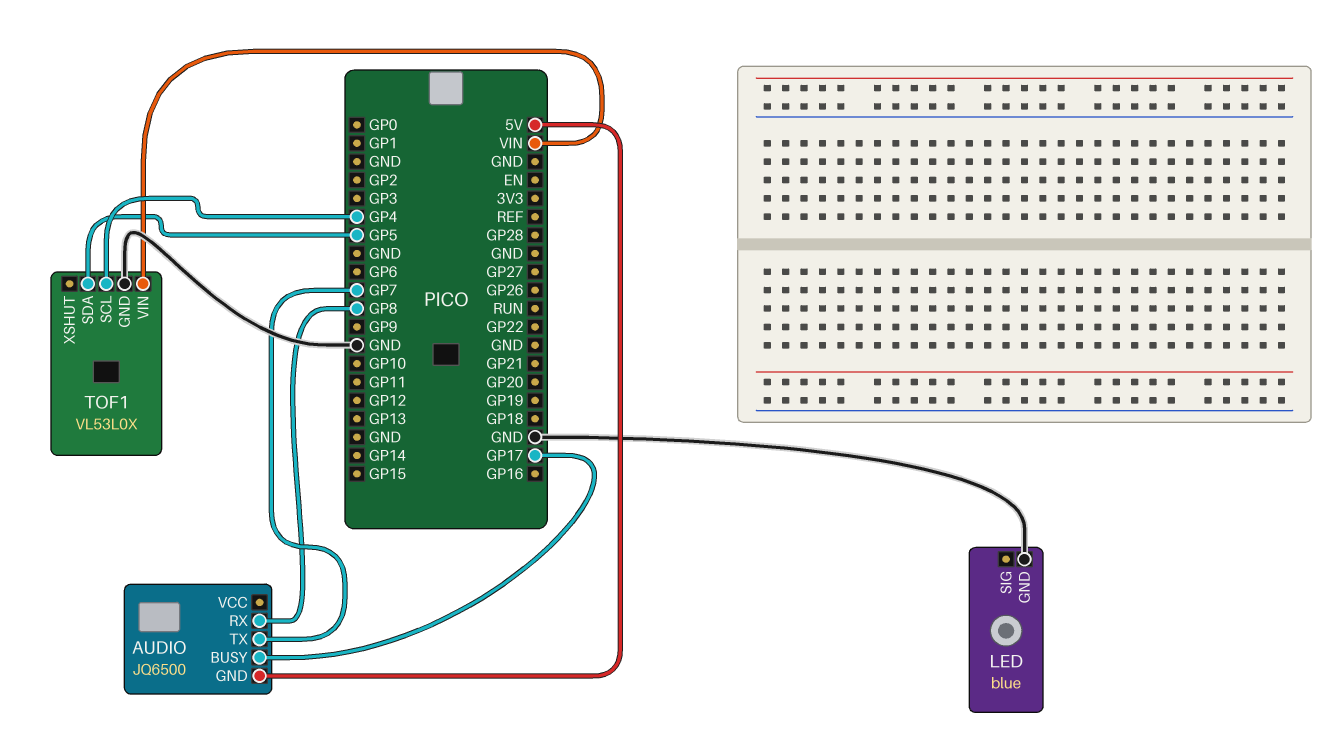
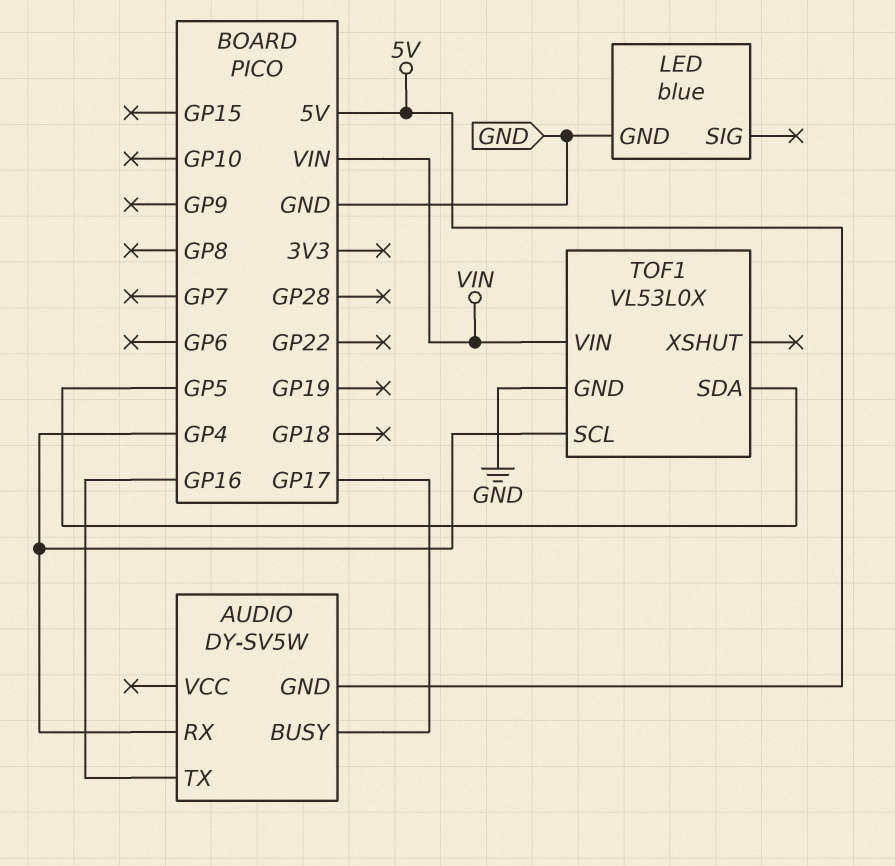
AUDIO: JQ6500 -> DY-SV5W
AUDIO pin RX: GP8 -> GP4
AUDIO pin TX: GP7 -> GP16

